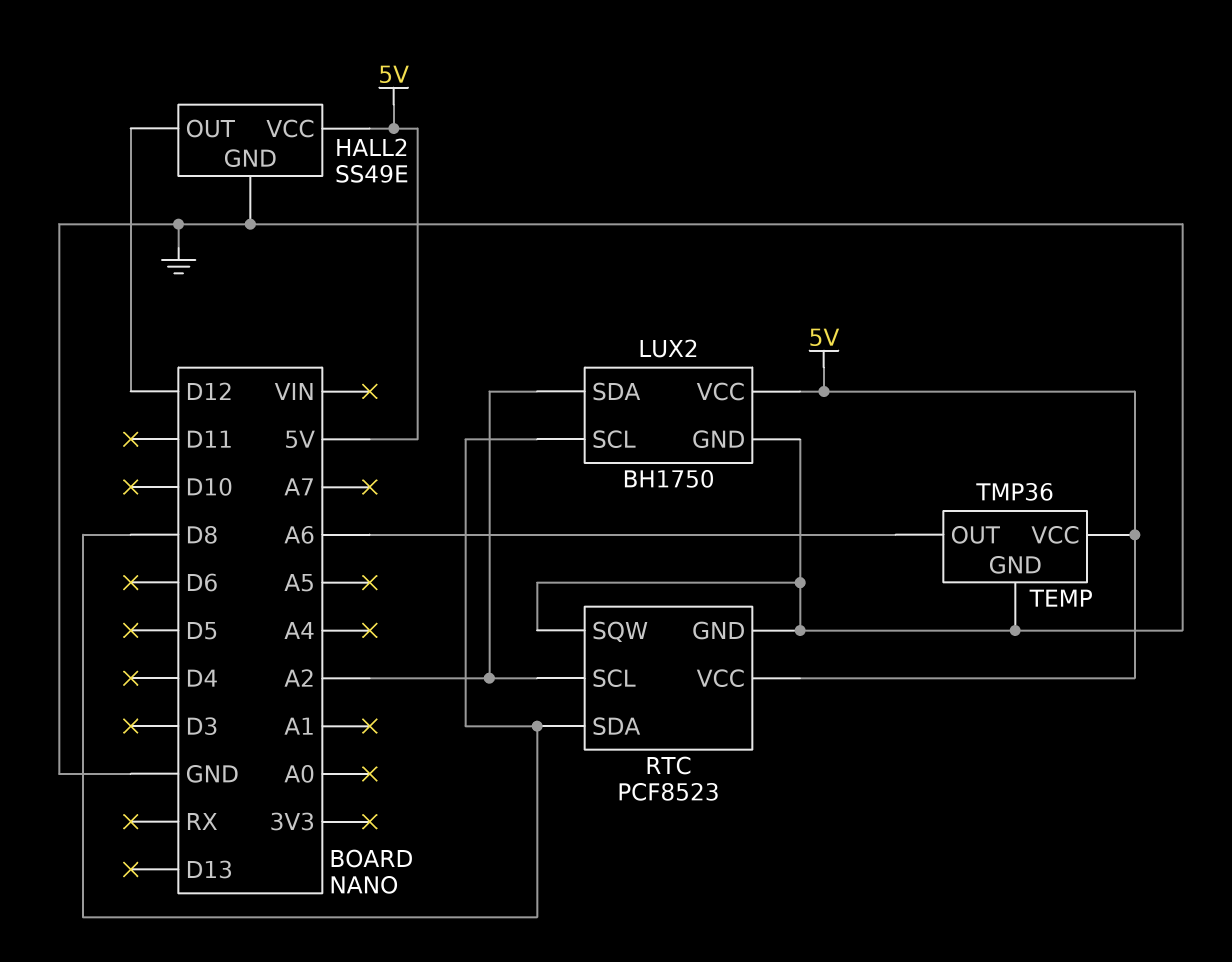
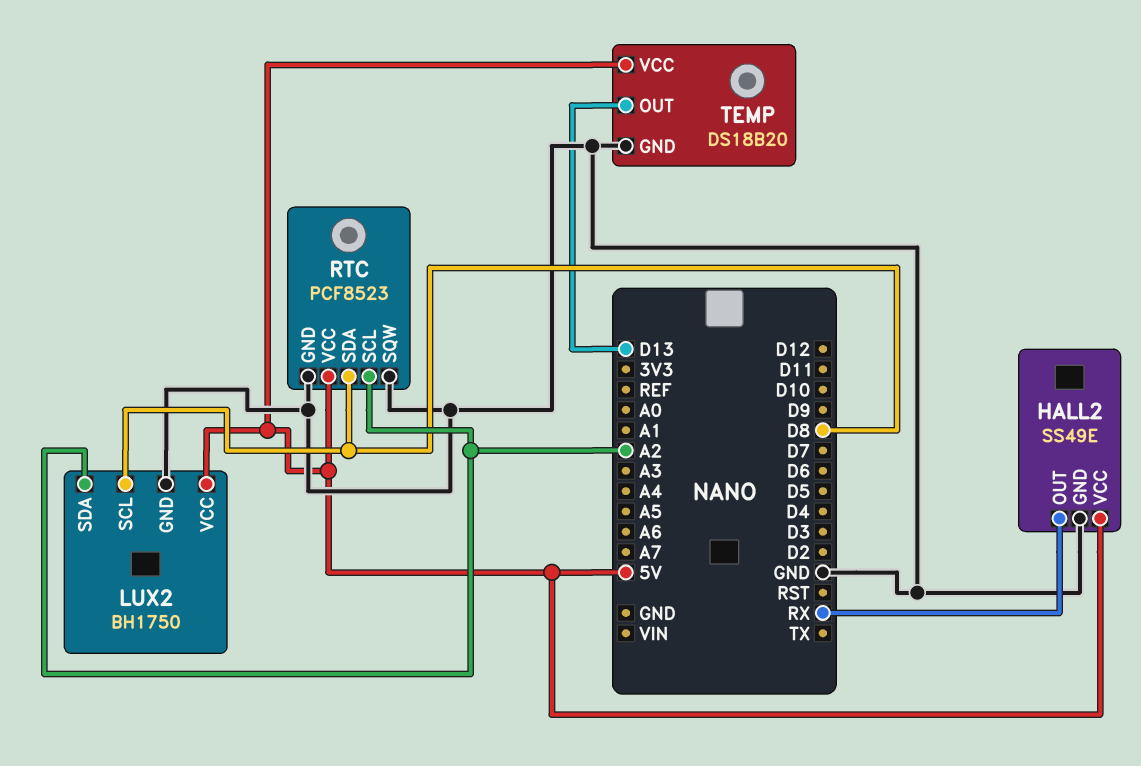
HALL2 pin OUT: D12 -> RX
TEMP: TMP36 -> DS18B20
TEMP pin OUT: A6 -> D13

